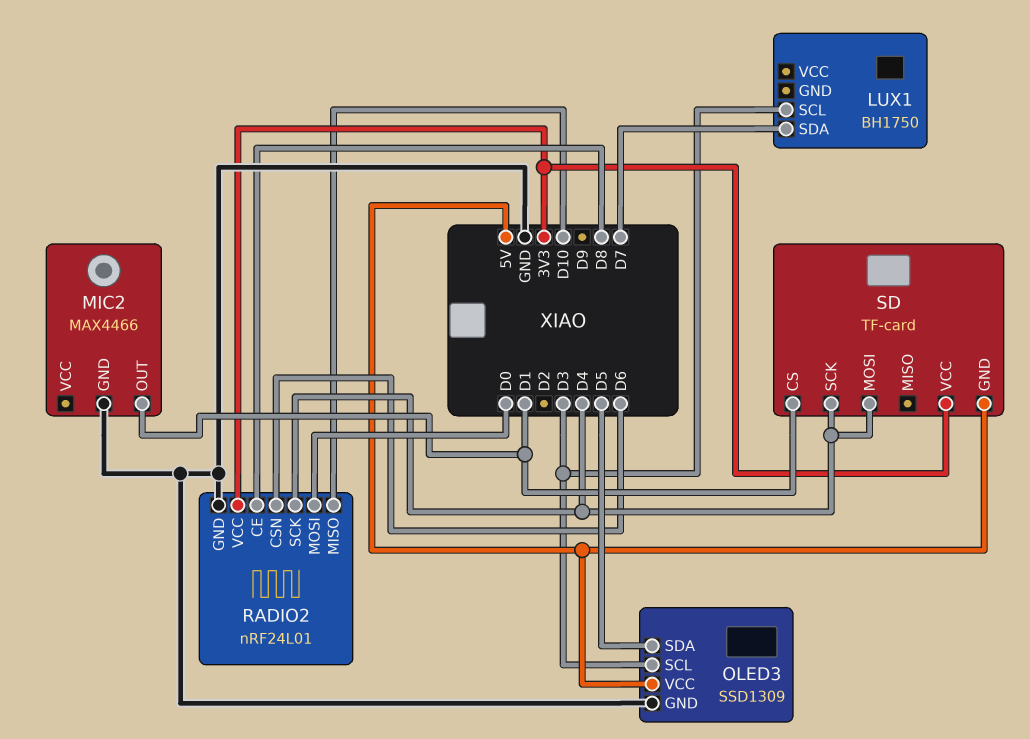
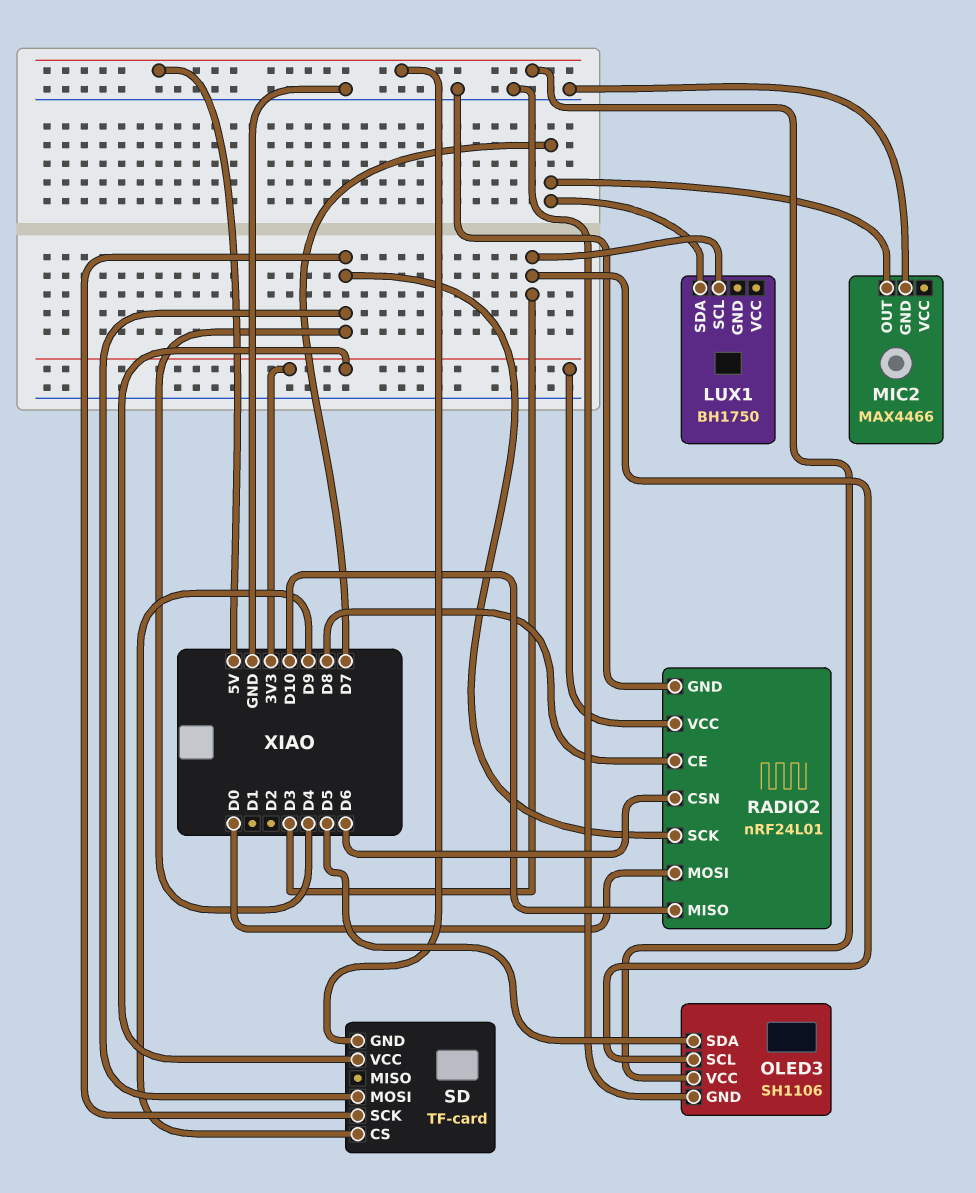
MIC2 pin OUT: D1 -> D7
OLED3: SSD1309 -> SH1106
SD pin CS: D1 -> D9

